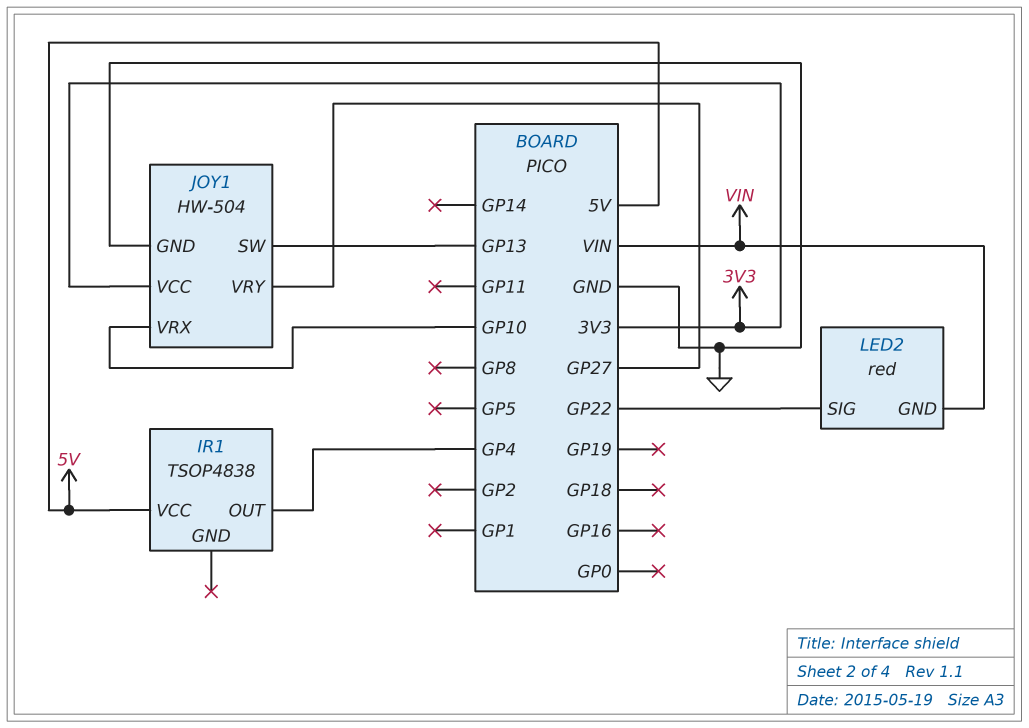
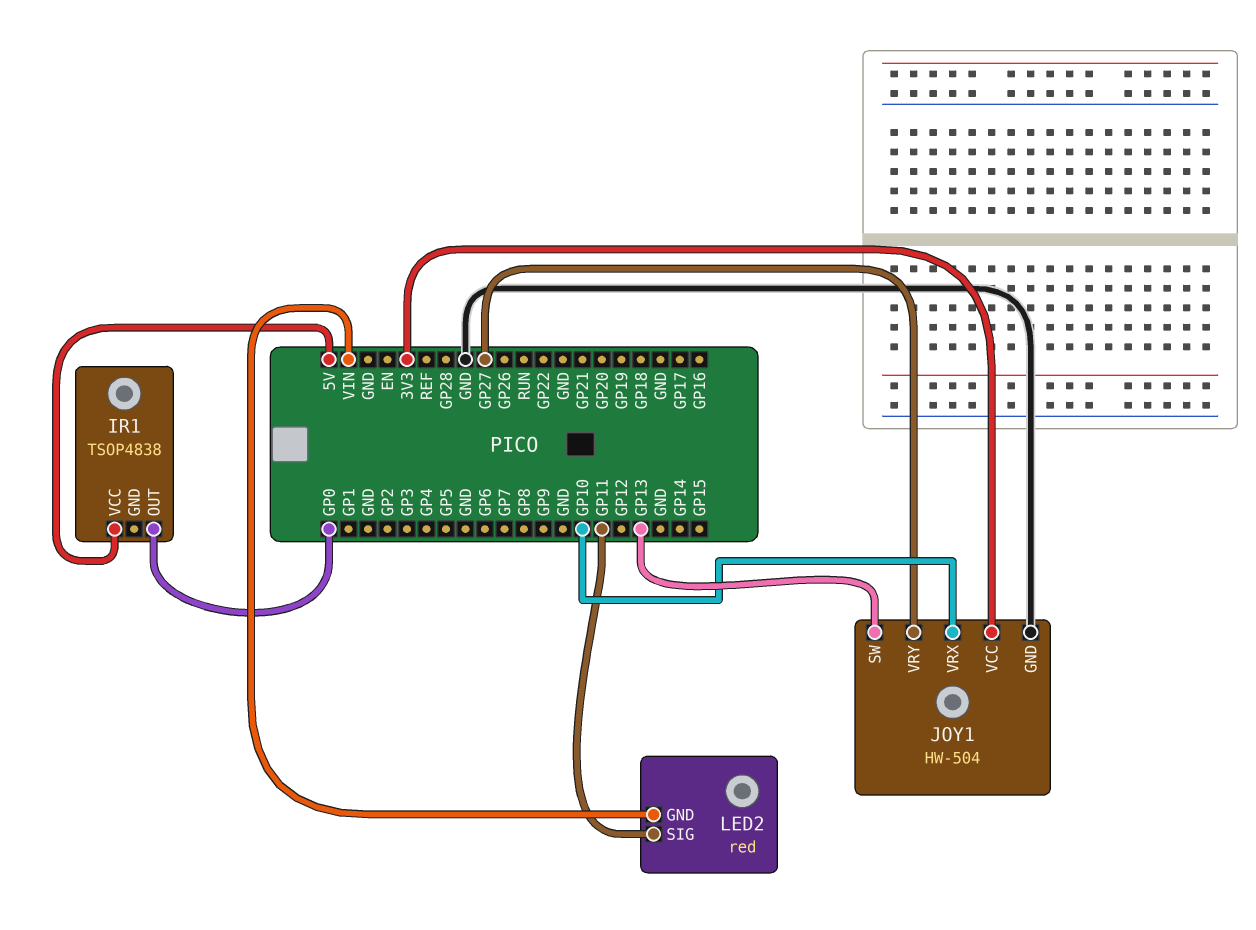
IR1 pin OUT: GP4 -> GP0
LED2 pin SIG: GP22 -> GP11

